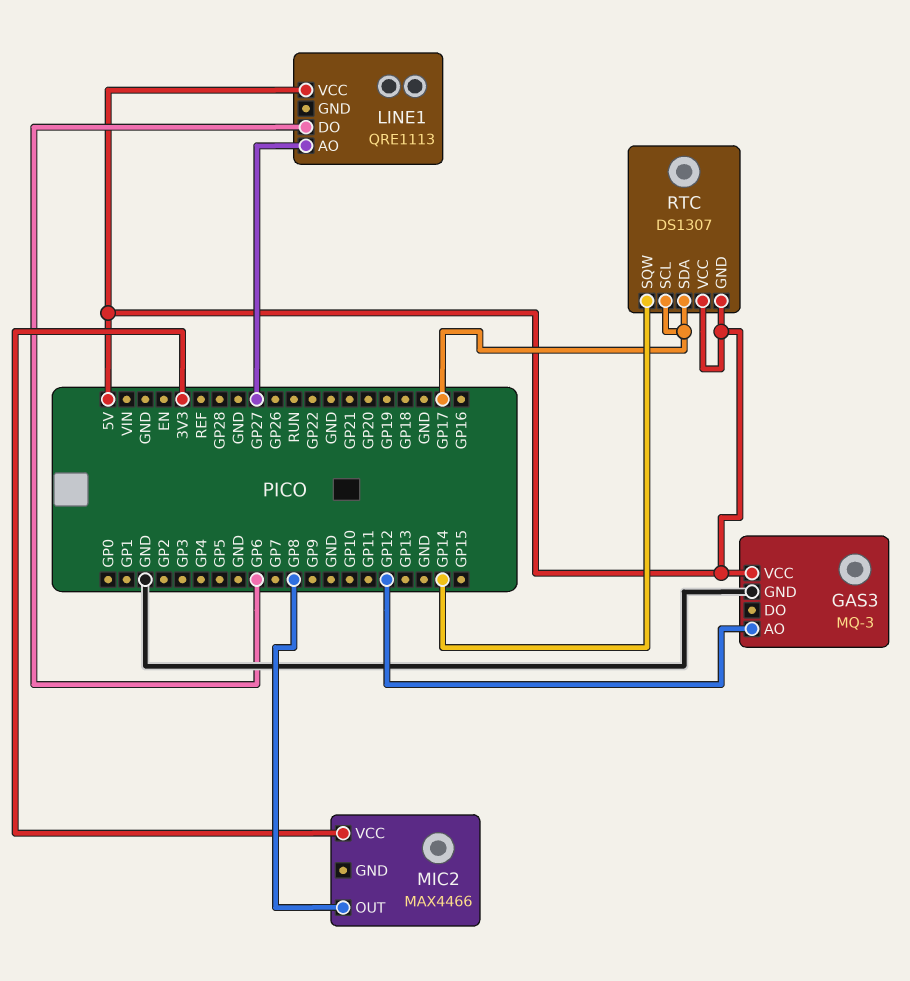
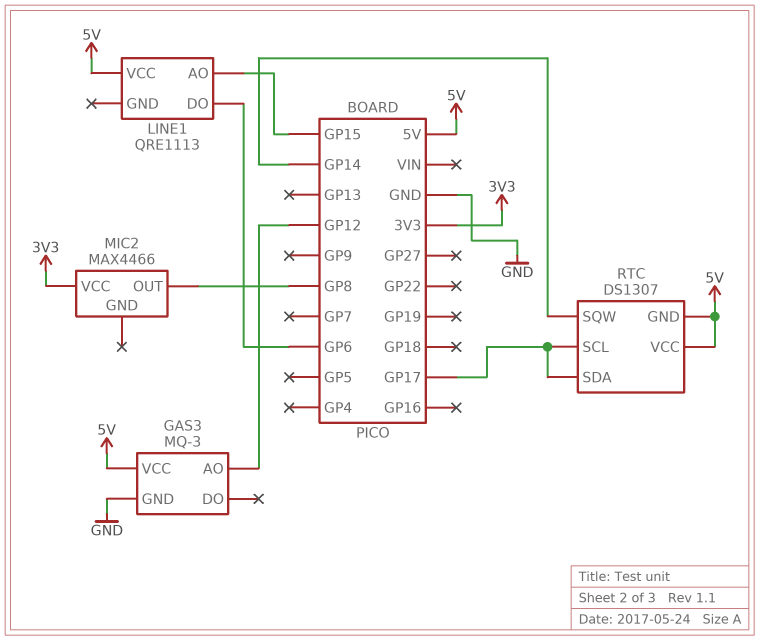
LINE1 pin AO: GP27 -> GP15

